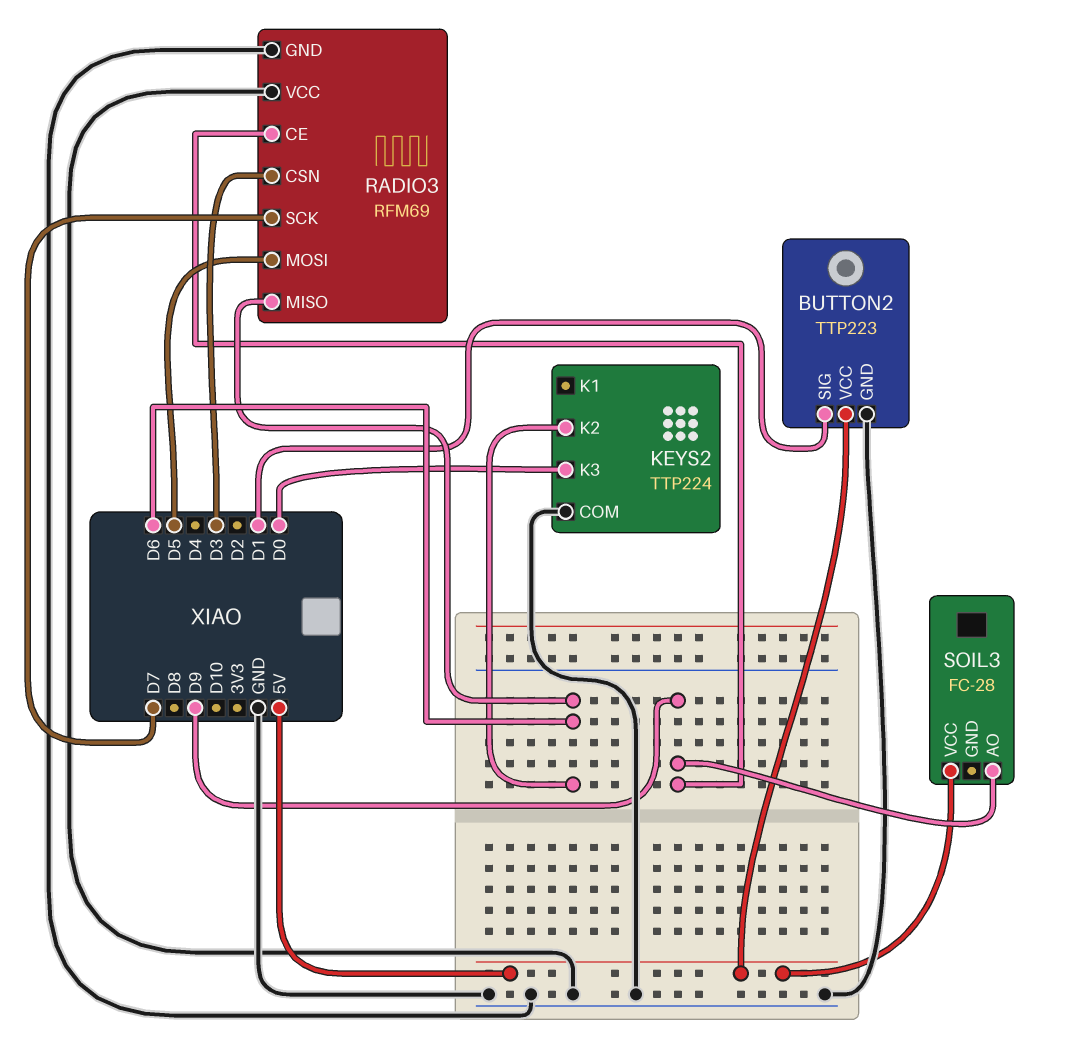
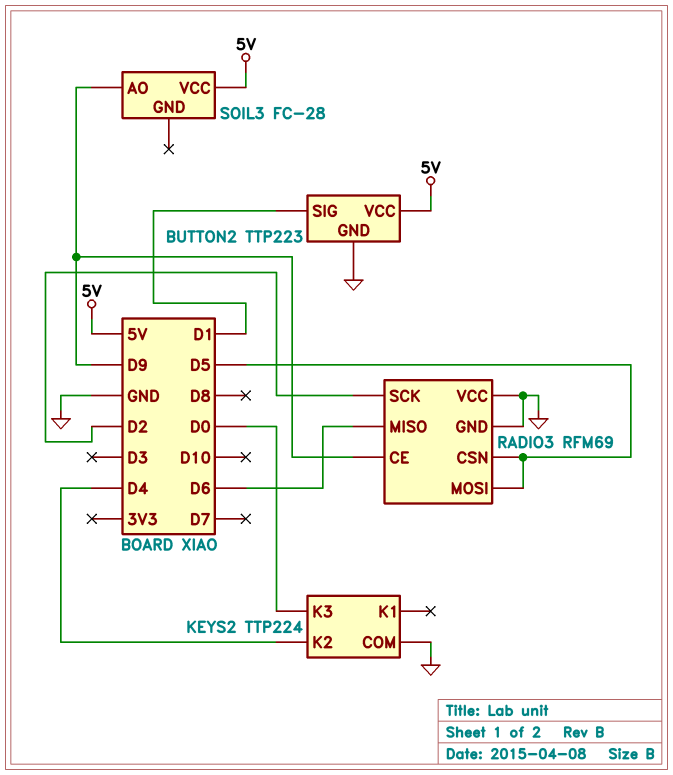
KEYS2 pin K2: D6 -> D4
RADIO3 pin CSN: D3 -> D5
RADIO3 pin SCK: D7 -> D2

